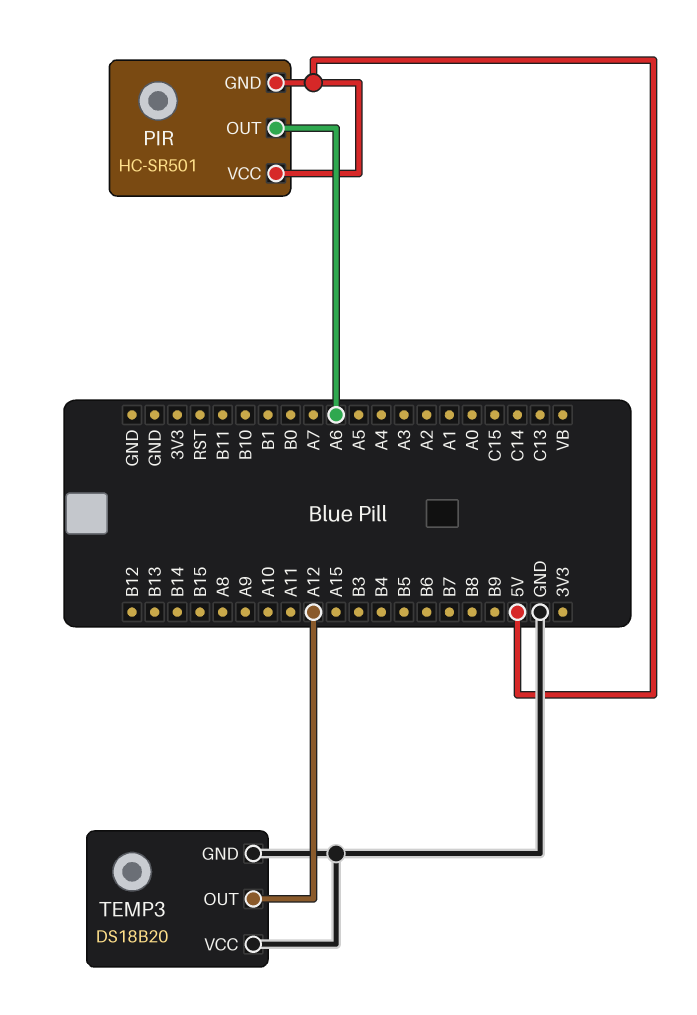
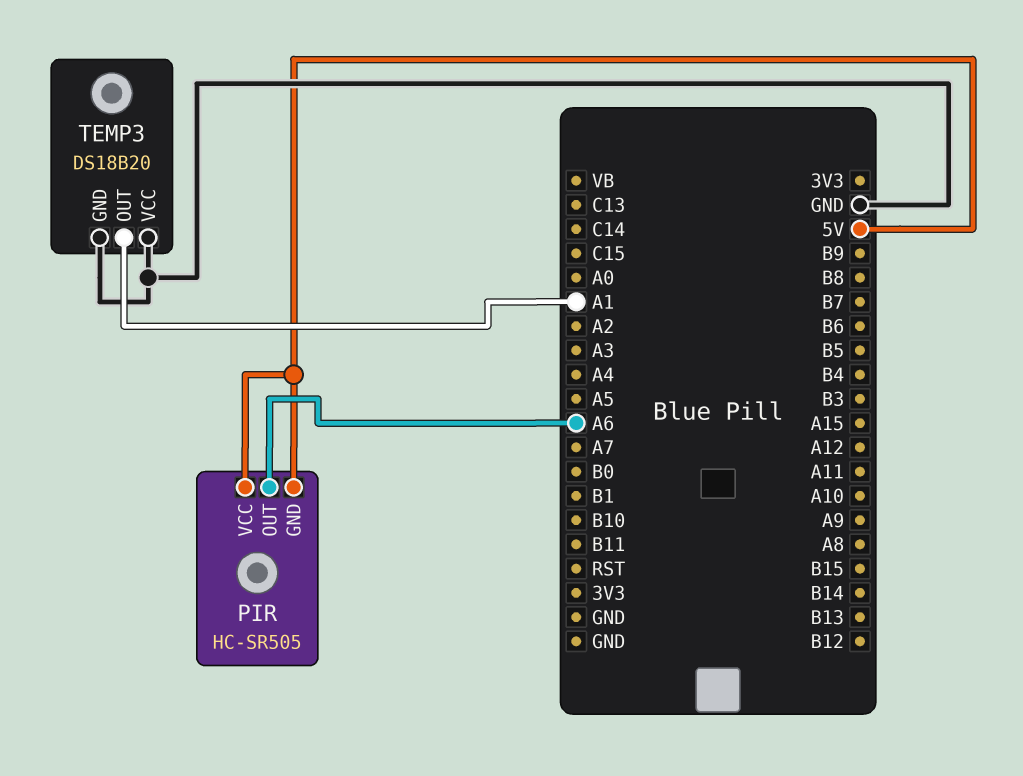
PIR: HC-SR501 -> HC-SR505
TEMP3 pin OUT: A12 -> A1

